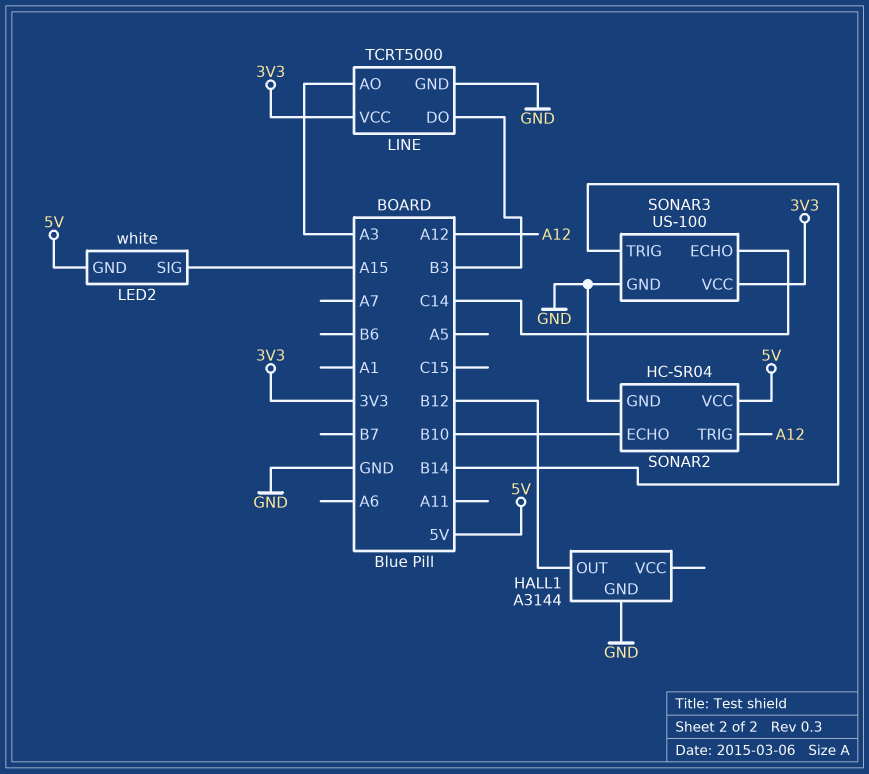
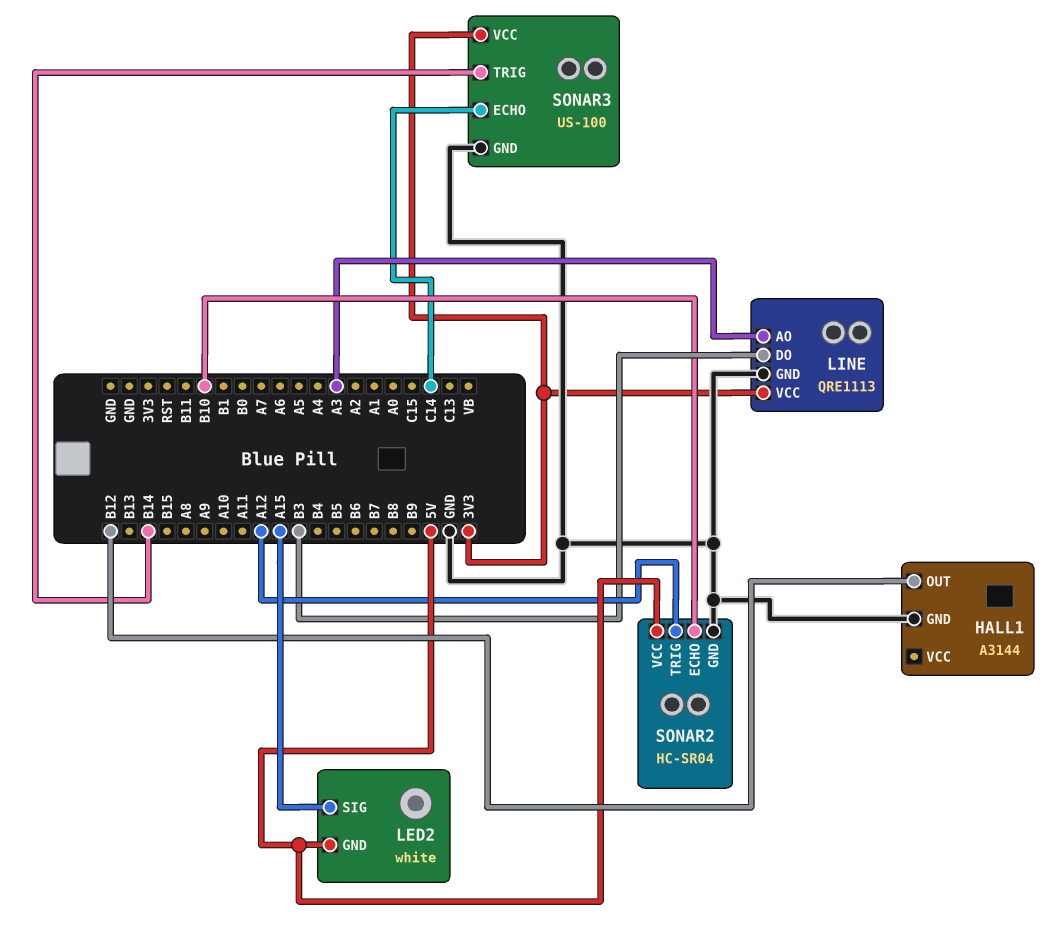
LINE: TCRT5000 -> QRE1113

